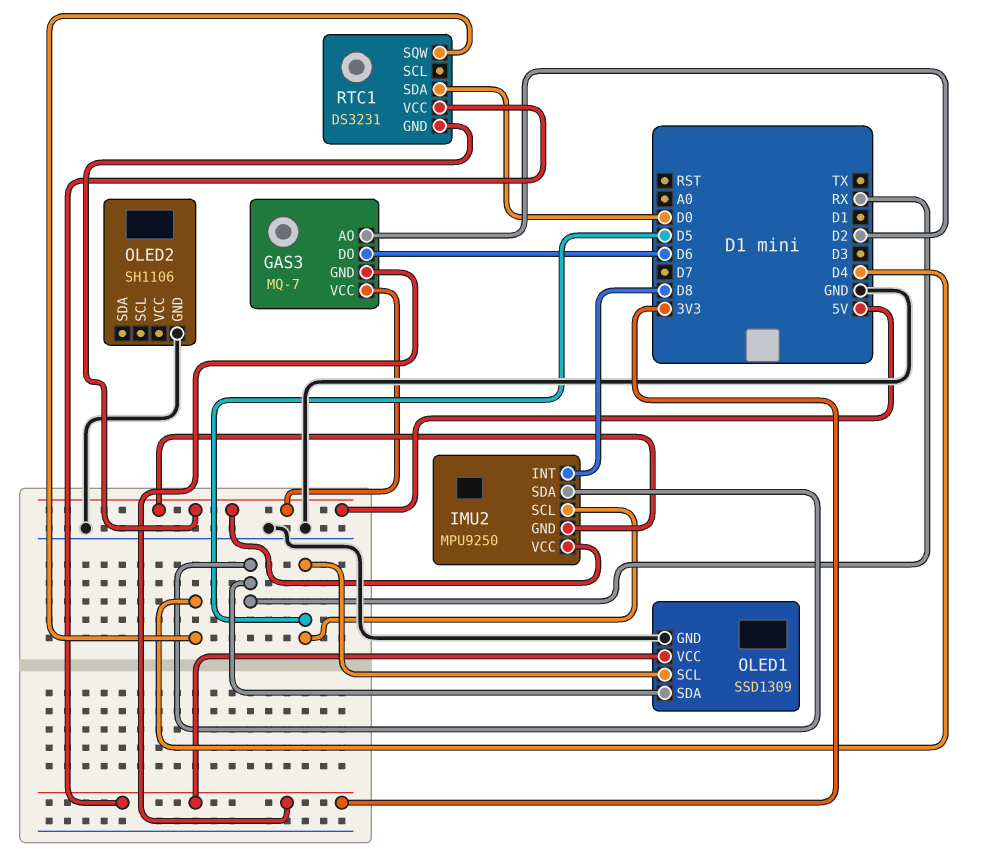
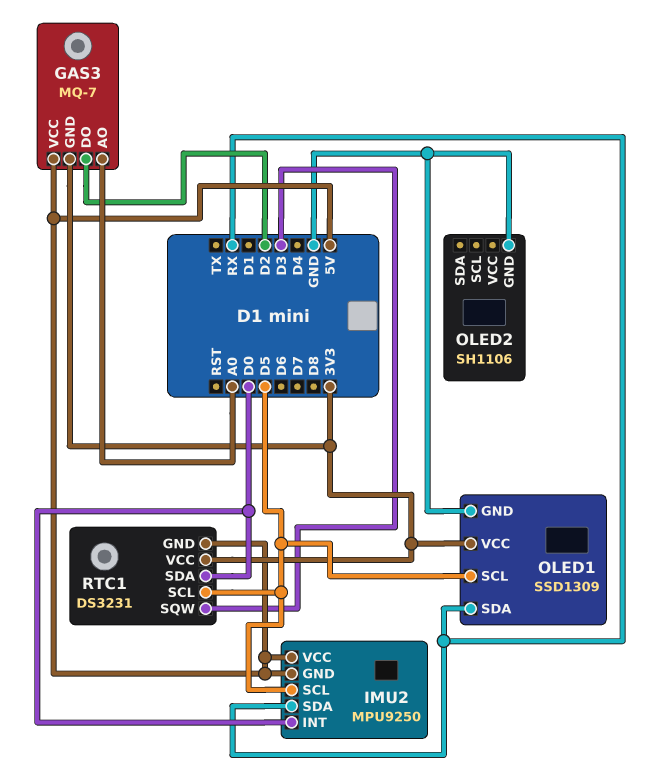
GAS3 pin AO: D2 -> A0
GAS3 pin DO: D6 -> D2
IMU2 pin INT: D8 -> D0
RTC1 pin SCL: none -> D5
RTC1 pin SQW: D4 -> D3

